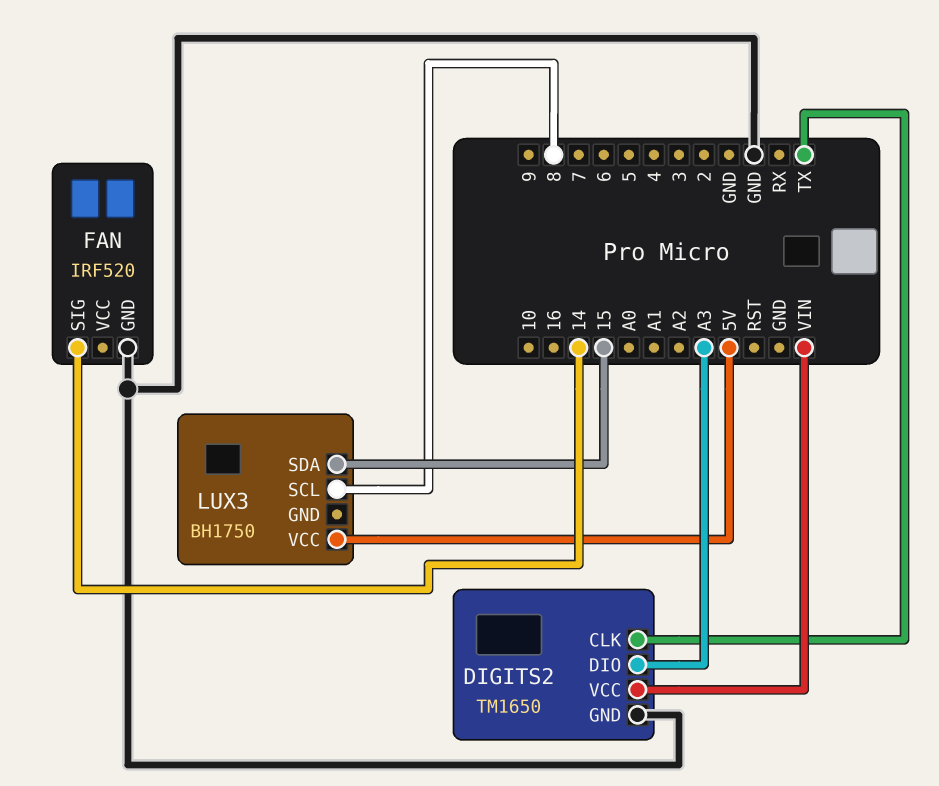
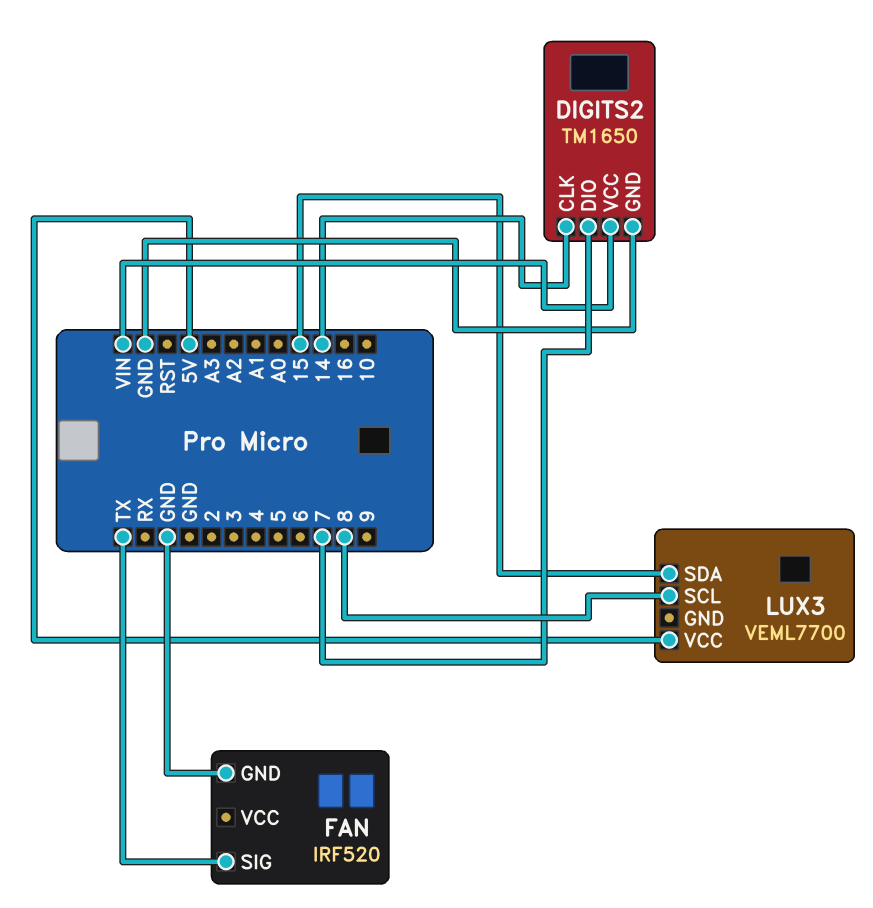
DIGITS2 pin CLK: TX -> 14
DIGITS2 pin DIO: A3 -> 7
FAN pin SIG: 14 -> TX
LUX3: BH1750 -> VEML7700

